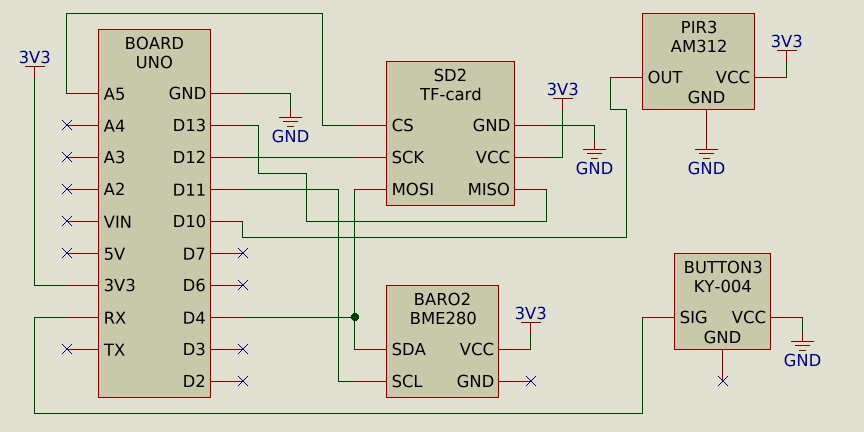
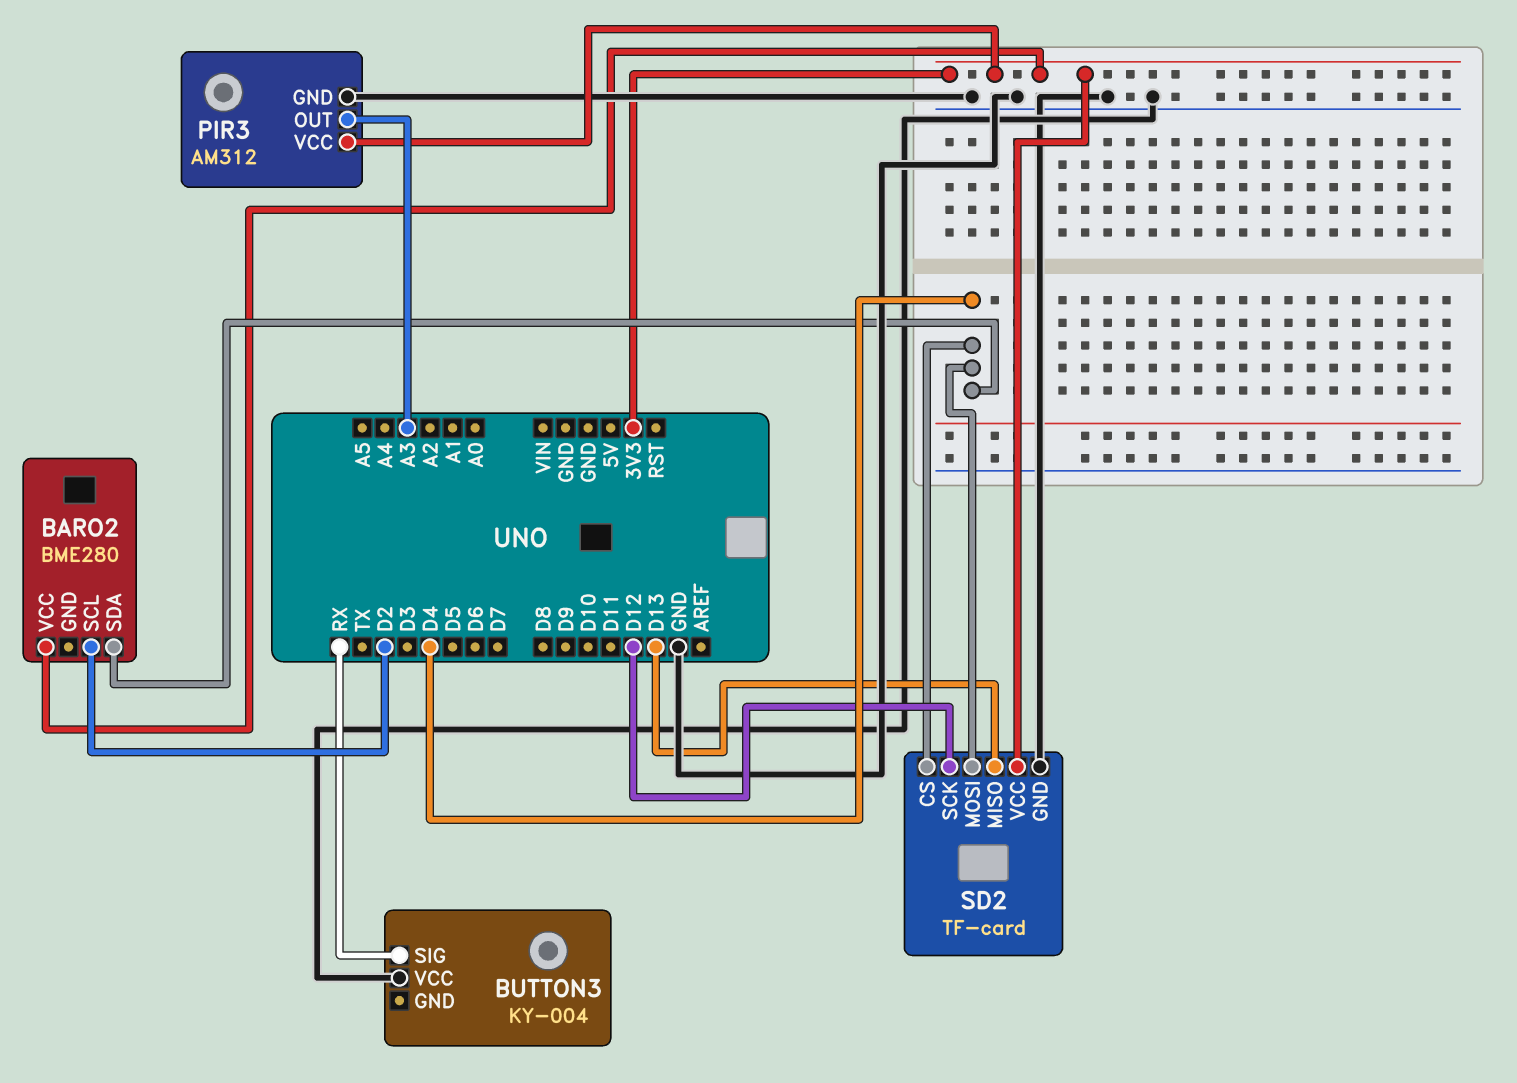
BARO2 pin SCL: D11 -> D2
PIR3 pin OUT: D10 -> A3
SD2 pin CS: A5 -> D4

